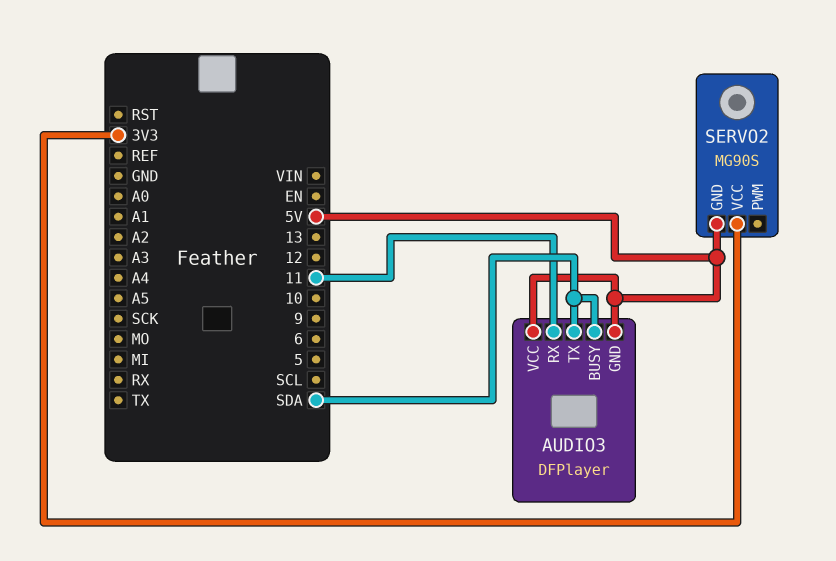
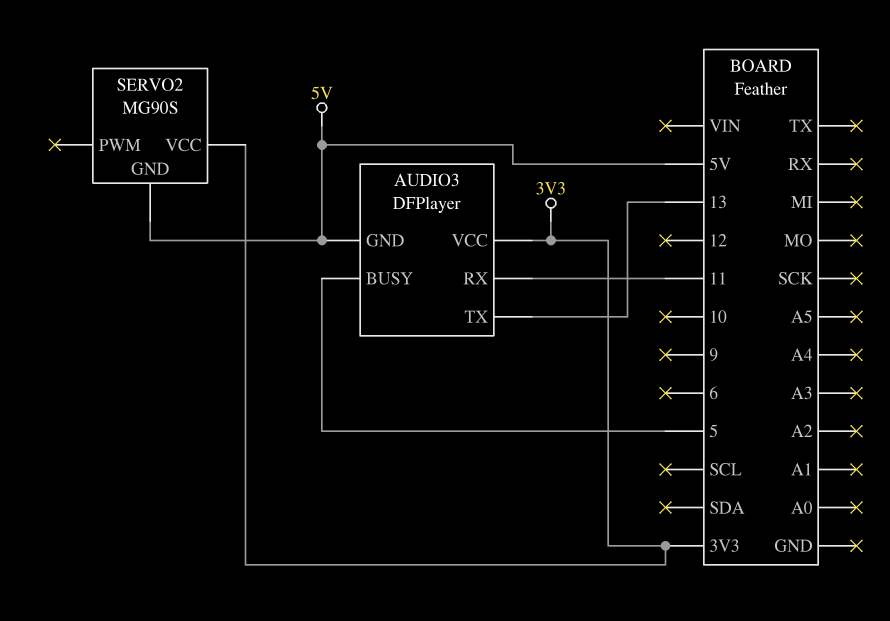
AUDIO3 pin BUSY: SDA -> 5
AUDIO3 pin TX: SDA -> 13
AUDIO3 pin VCC: 5V -> 3V3

